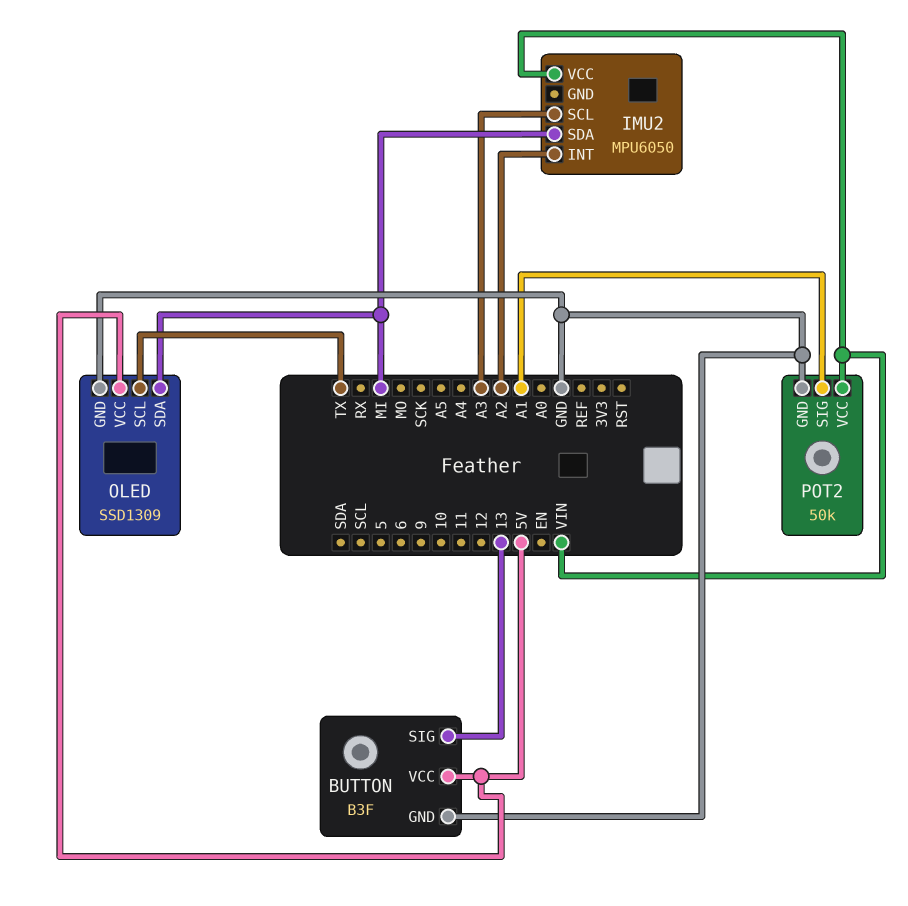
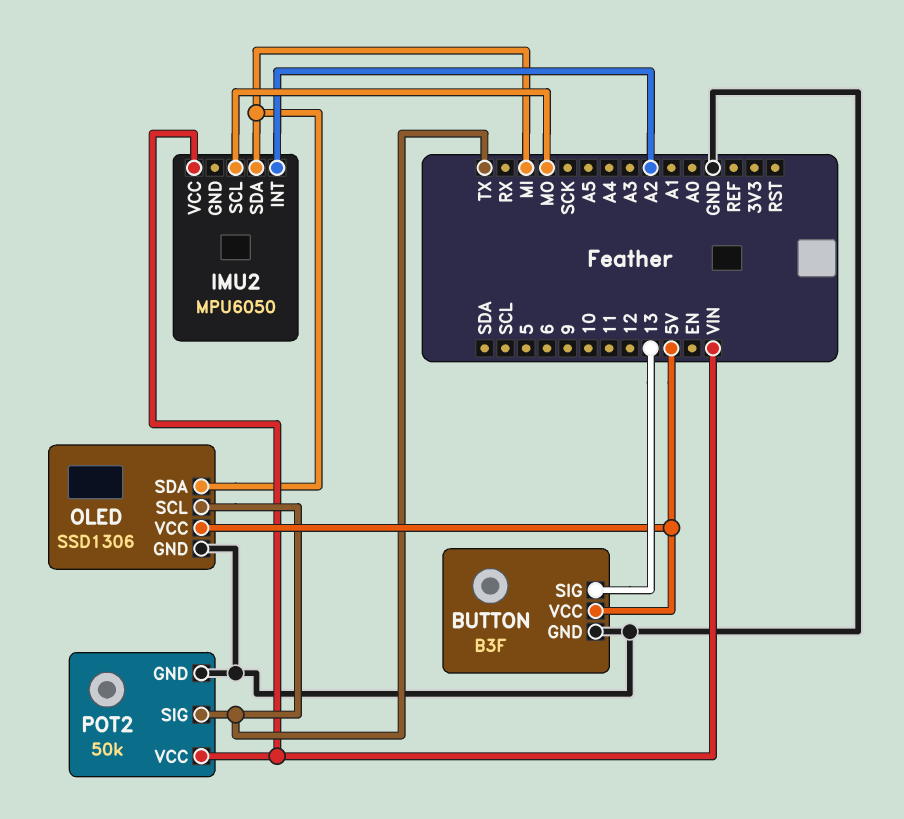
IMU2 pin SCL: A3 -> MO
OLED: SSD1309 -> SSD1306
POT2 pin SIG: A1 -> TX

